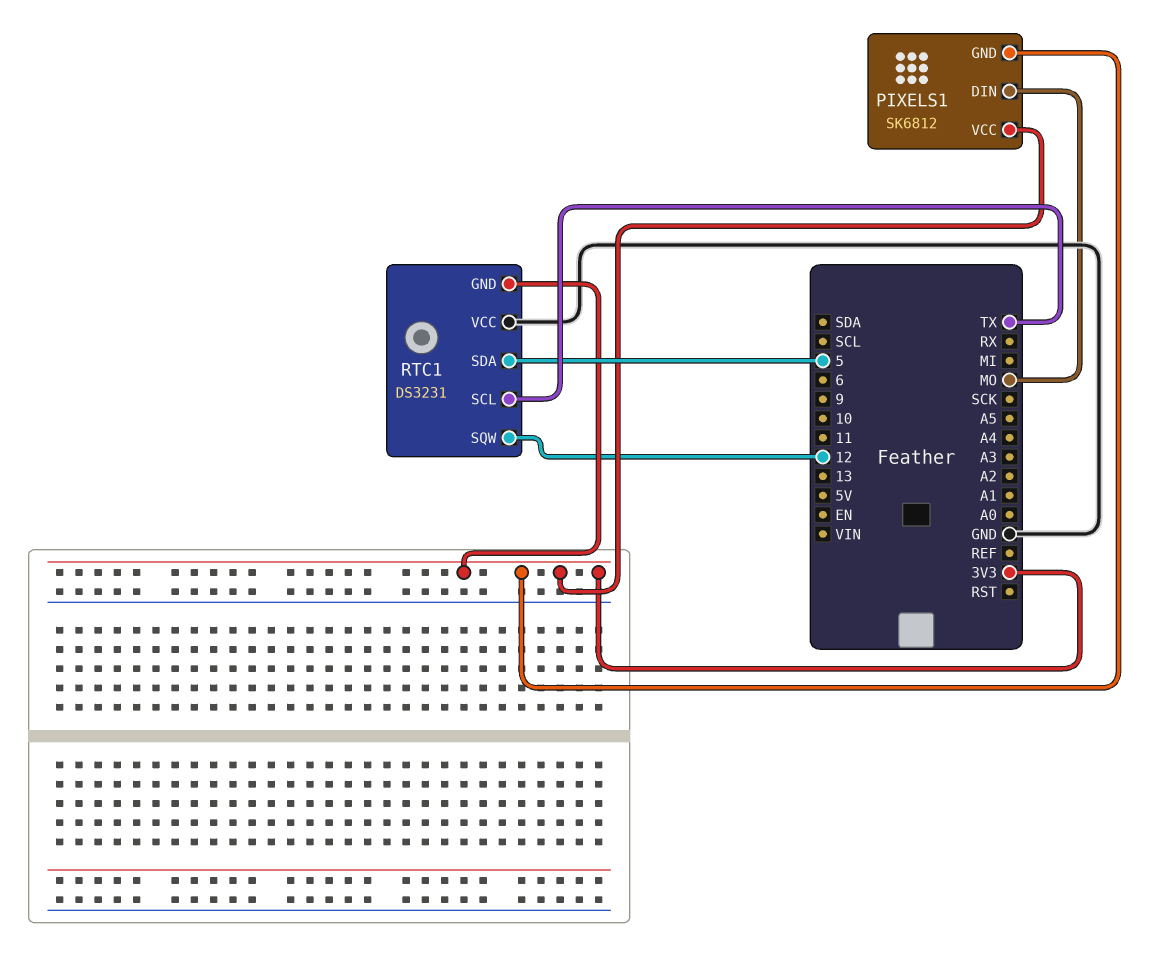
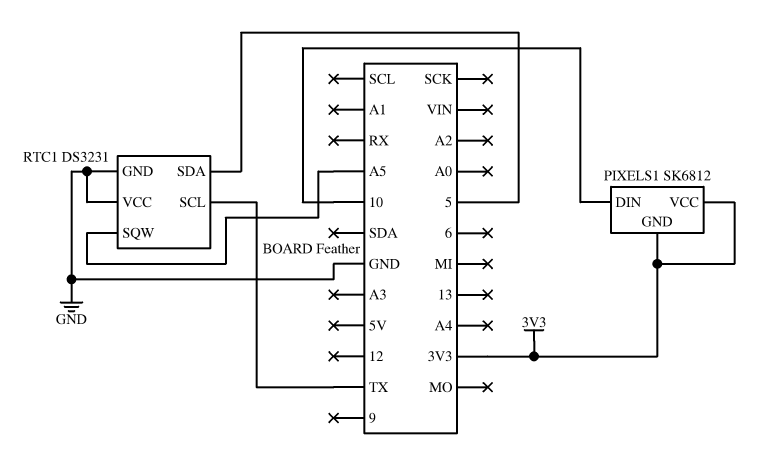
PIXELS1 pin DIN: MO -> 10
RTC1 pin GND: 3V3 -> GND
RTC1 pin SQW: 12 -> A5

